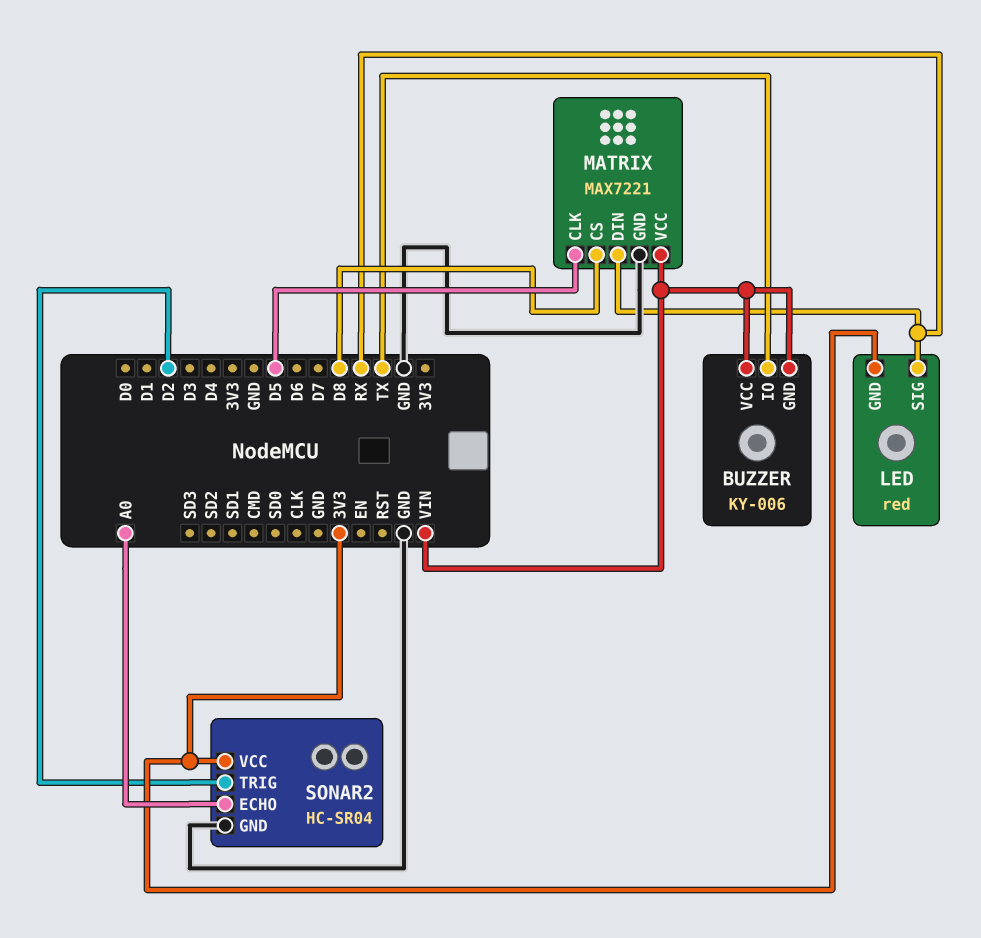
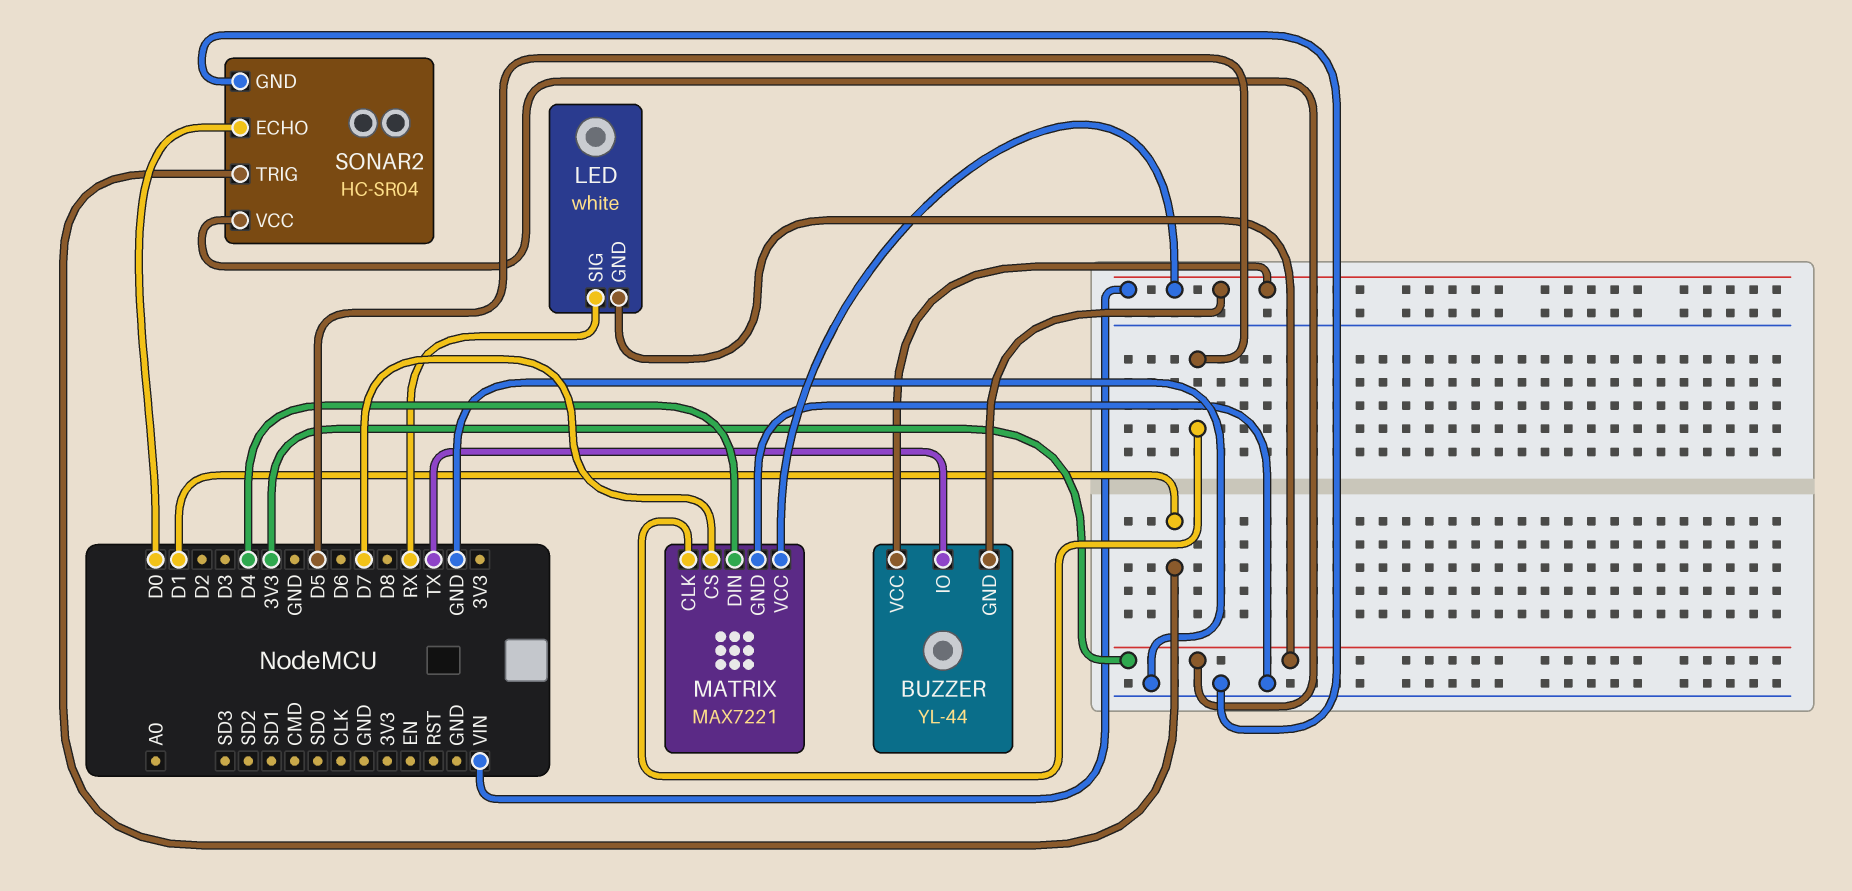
BUZZER: KY-006 -> YL-44
LED: red -> white
MATRIX pin CS: D8 -> D7
MATRIX pin DIN: RX -> D4
SONAR2 pin ECHO: A0 -> D0
SONAR2 pin TRIG: D2 -> D1

